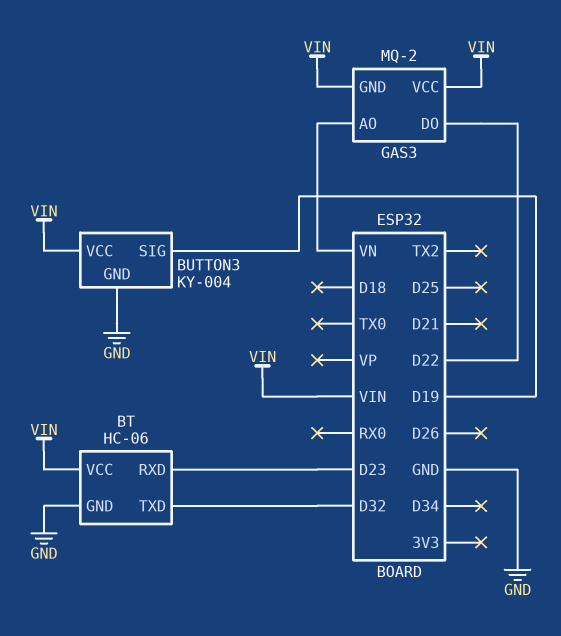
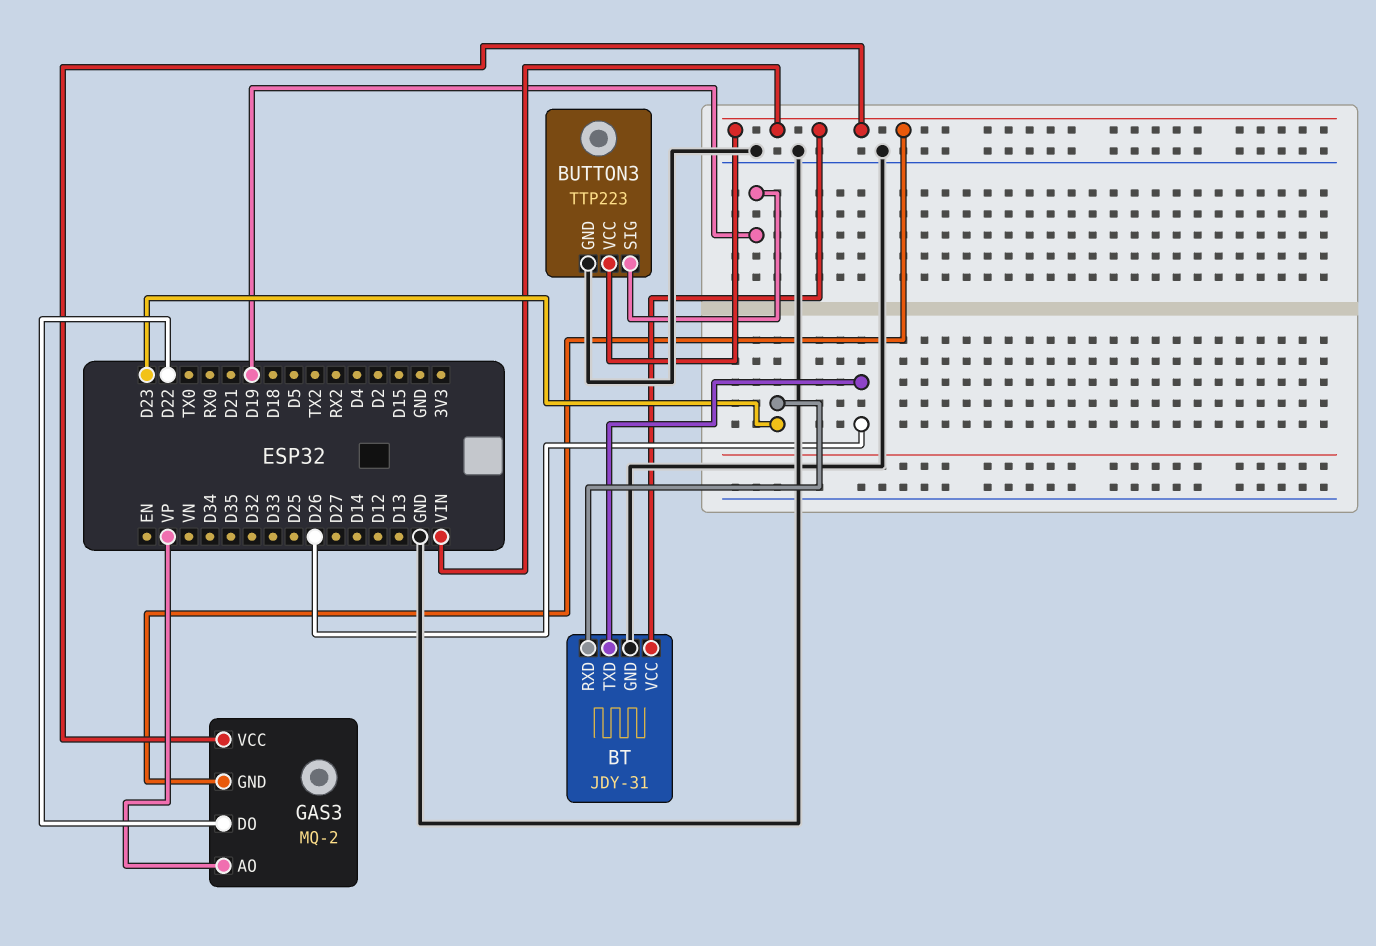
BT: HC-06 -> JDY-31
BT pin TXD: D32 -> D26
BUTTON3: KY-004 -> TTP223
GAS3 pin AO: VN -> VP

